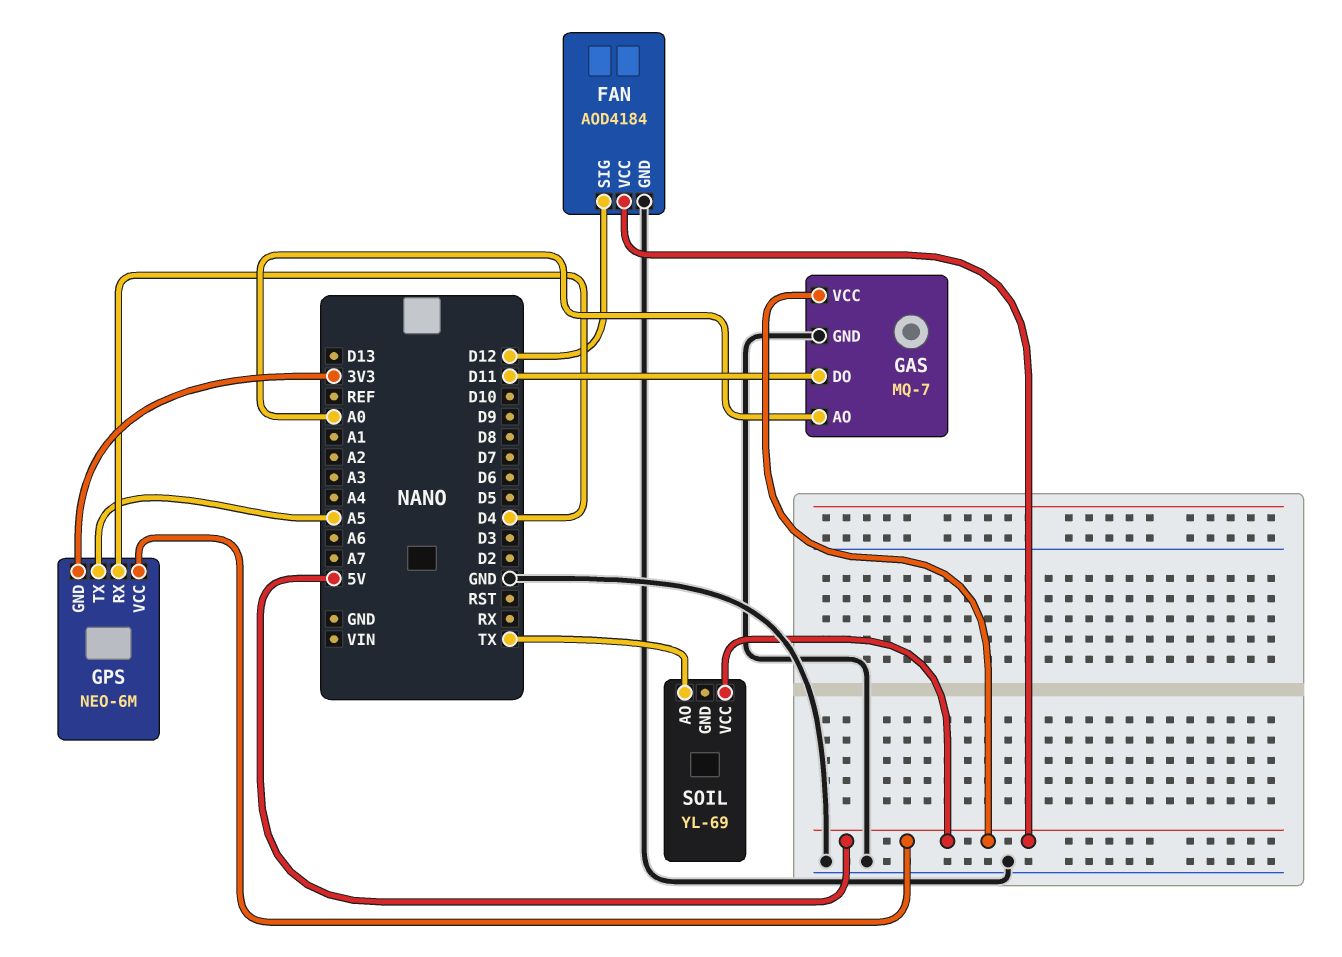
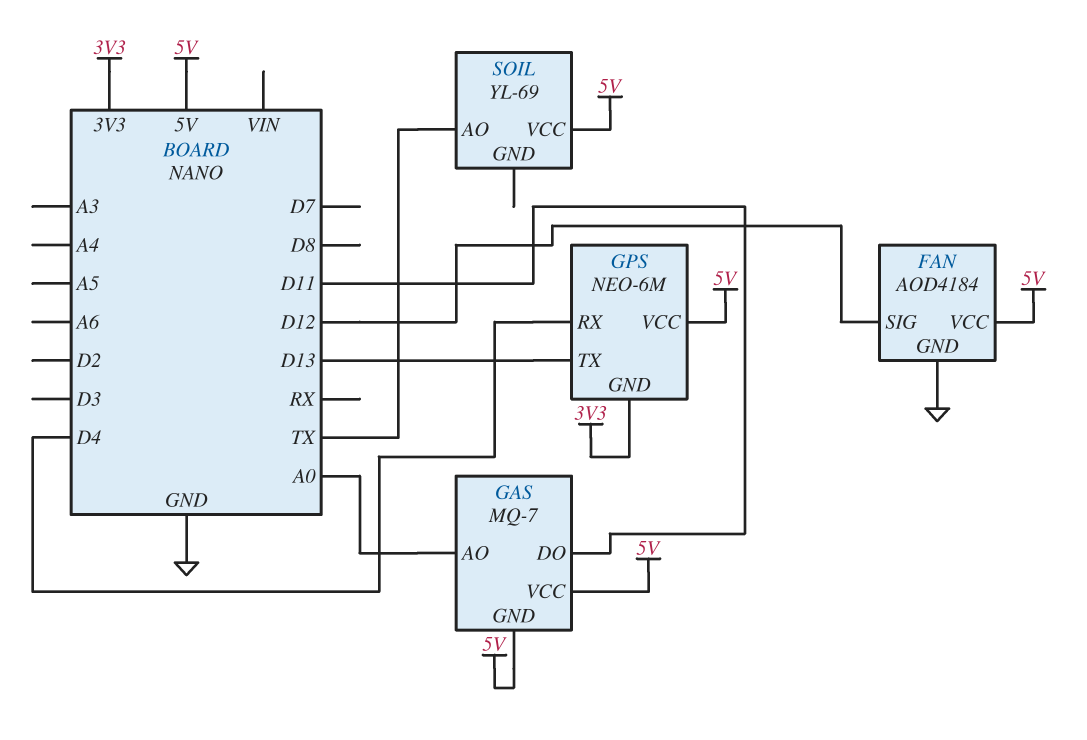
GAS pin GND: GND -> 5V
GPS pin TX: A5 -> D13

